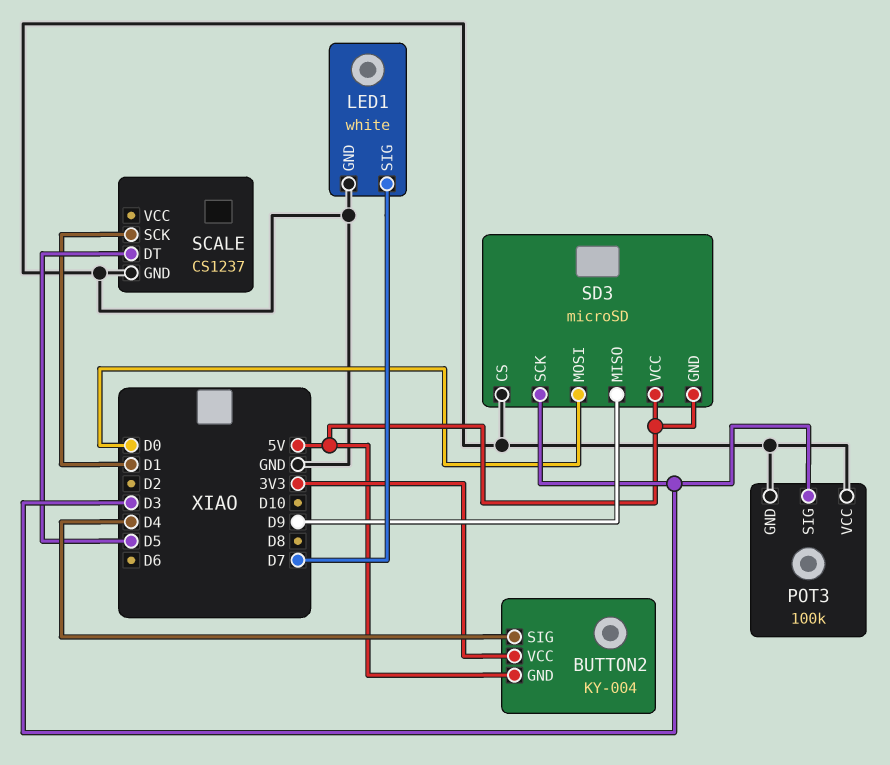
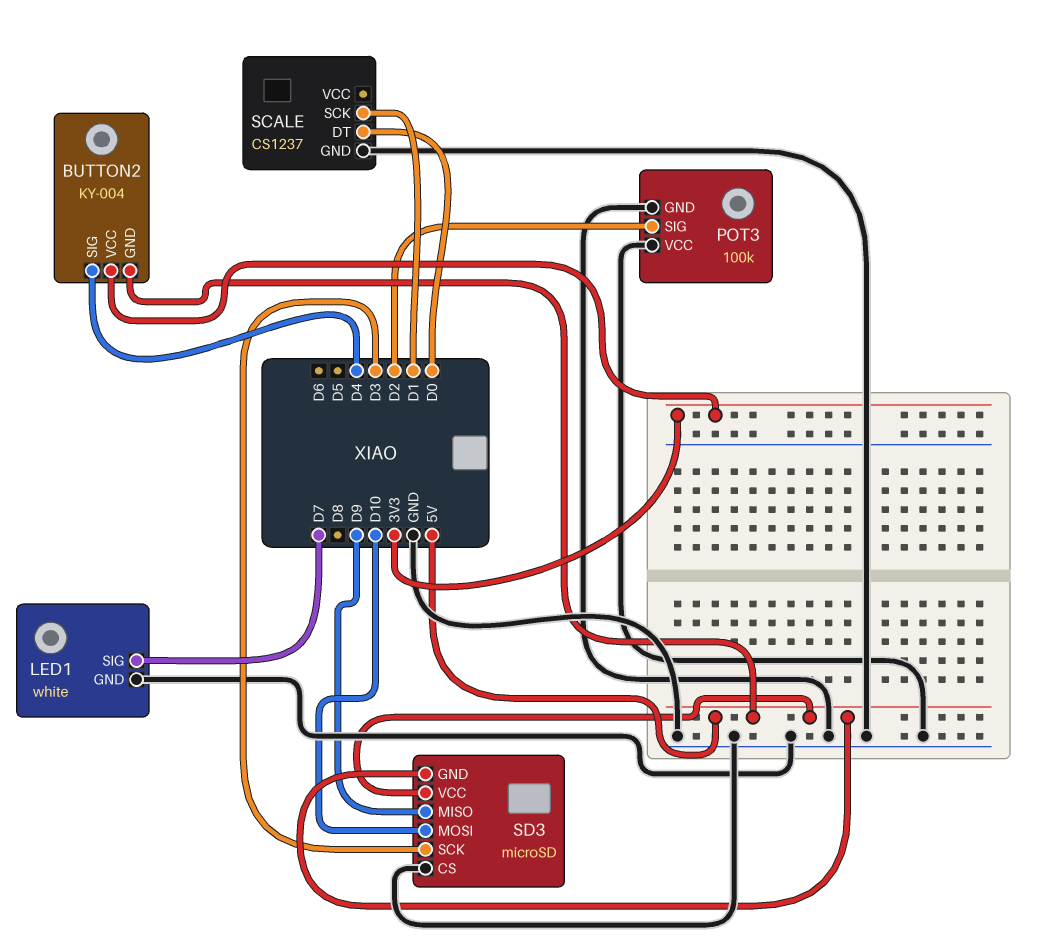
POT3 pin SIG: D3 -> D2
SCALE pin DT: D5 -> D0
SD3 pin MOSI: D0 -> D10

